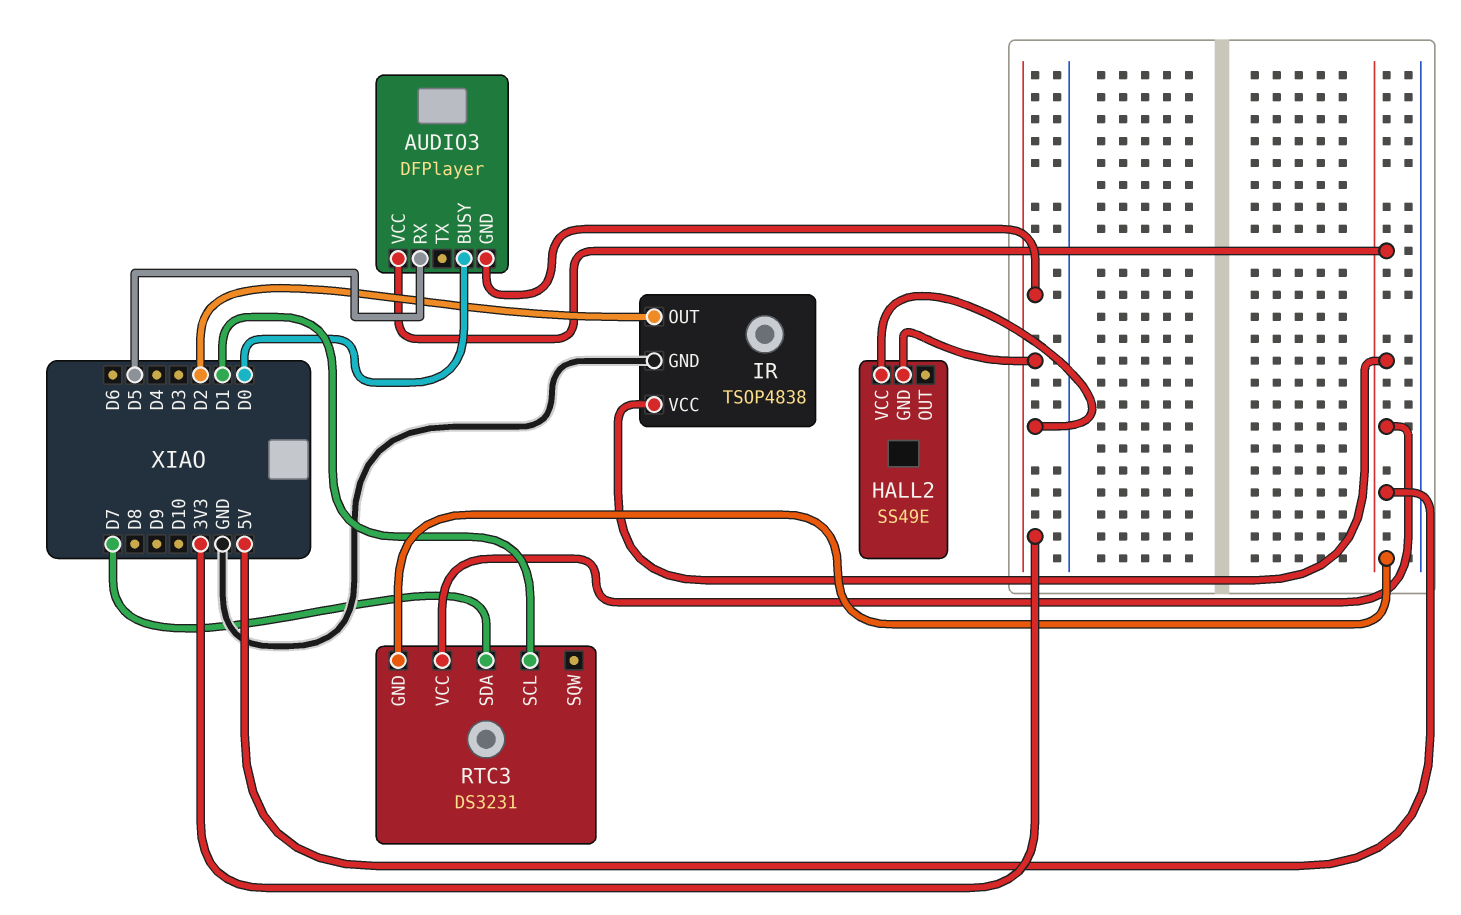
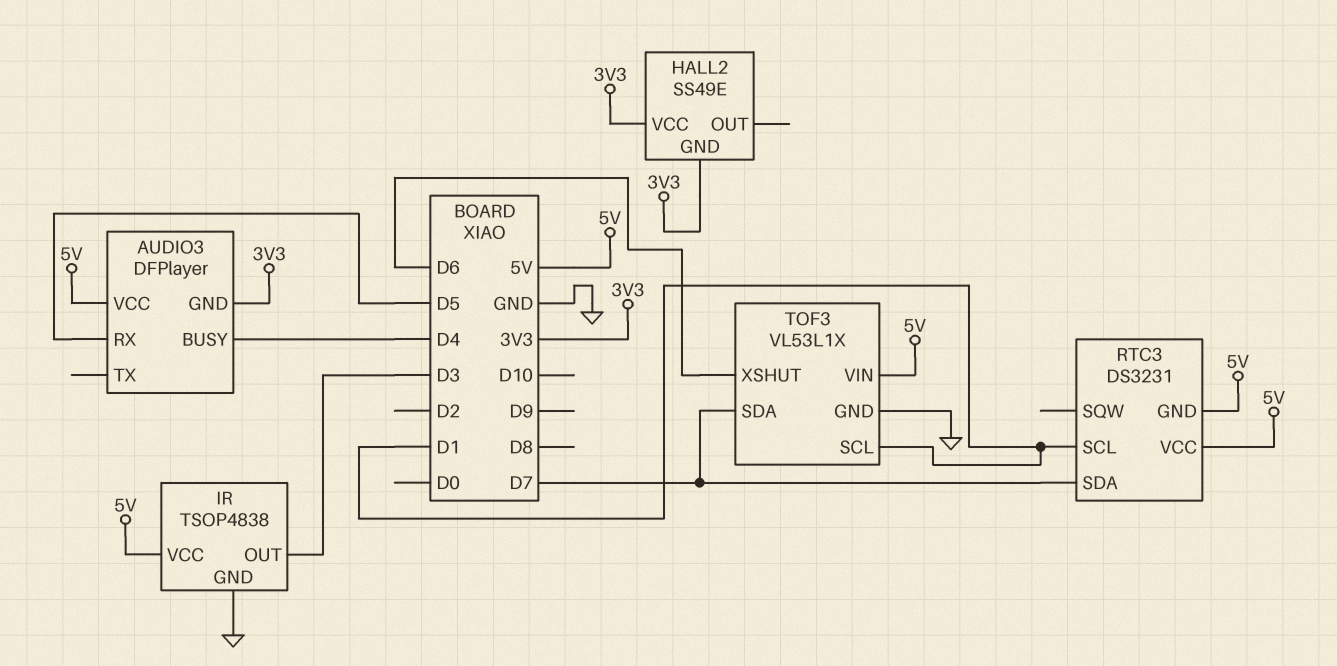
AUDIO3 pin BUSY: D0 -> D4
IR pin OUT: D2 -> D3
TOF3: none -> VL53L1X
TOF3 pin GND: none -> GND
TOF3 pin SCL: none -> D1
TOF3 pin SDA: none -> D7
TOF3 pin VIN: none -> 5V
TOF3 pin XSHUT: none -> D6

